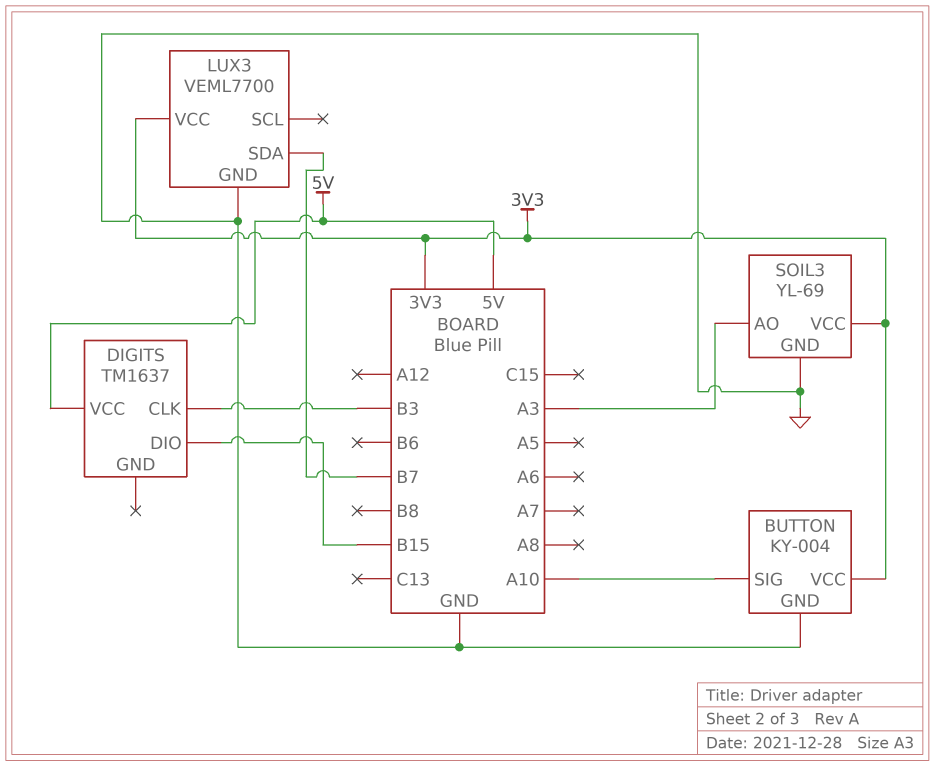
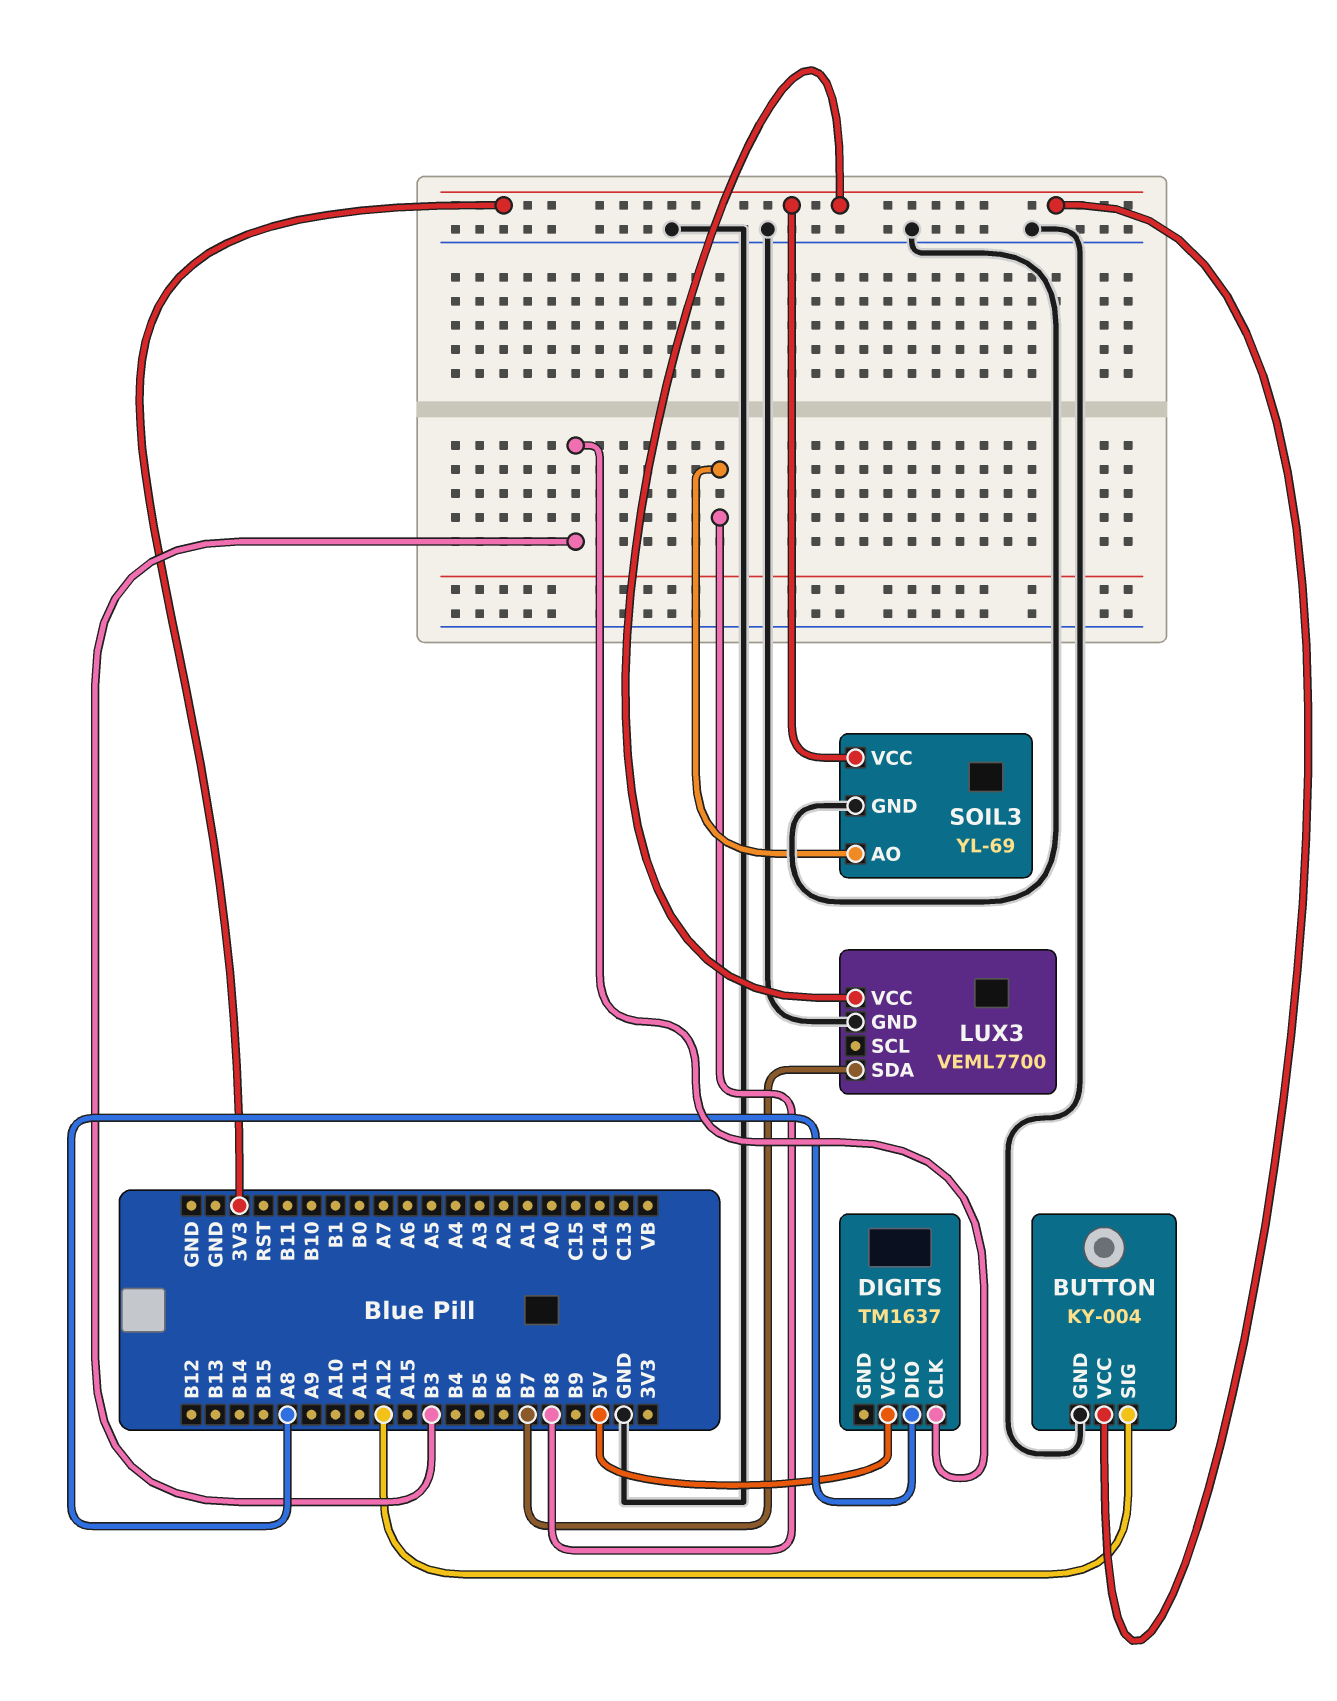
BUTTON pin SIG: A10 -> A12
DIGITS pin DIO: B15 -> A8
SOIL3 pin AO: A3 -> B8

